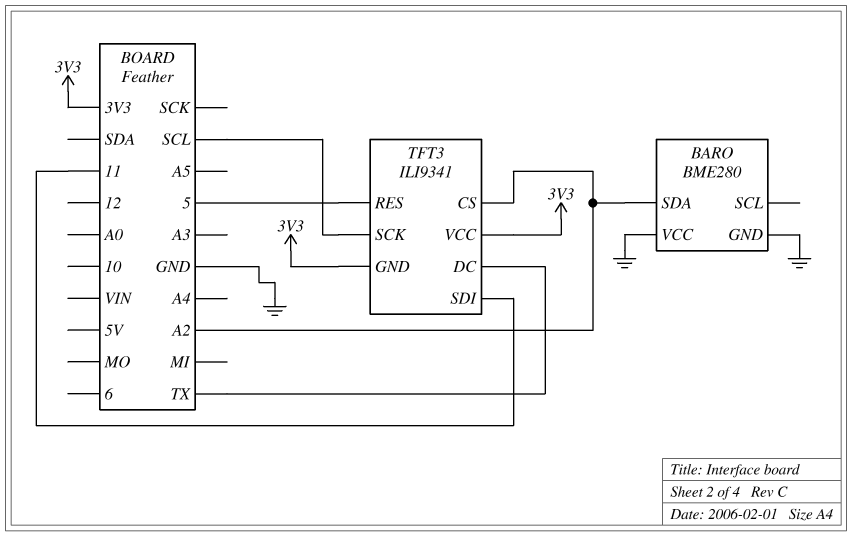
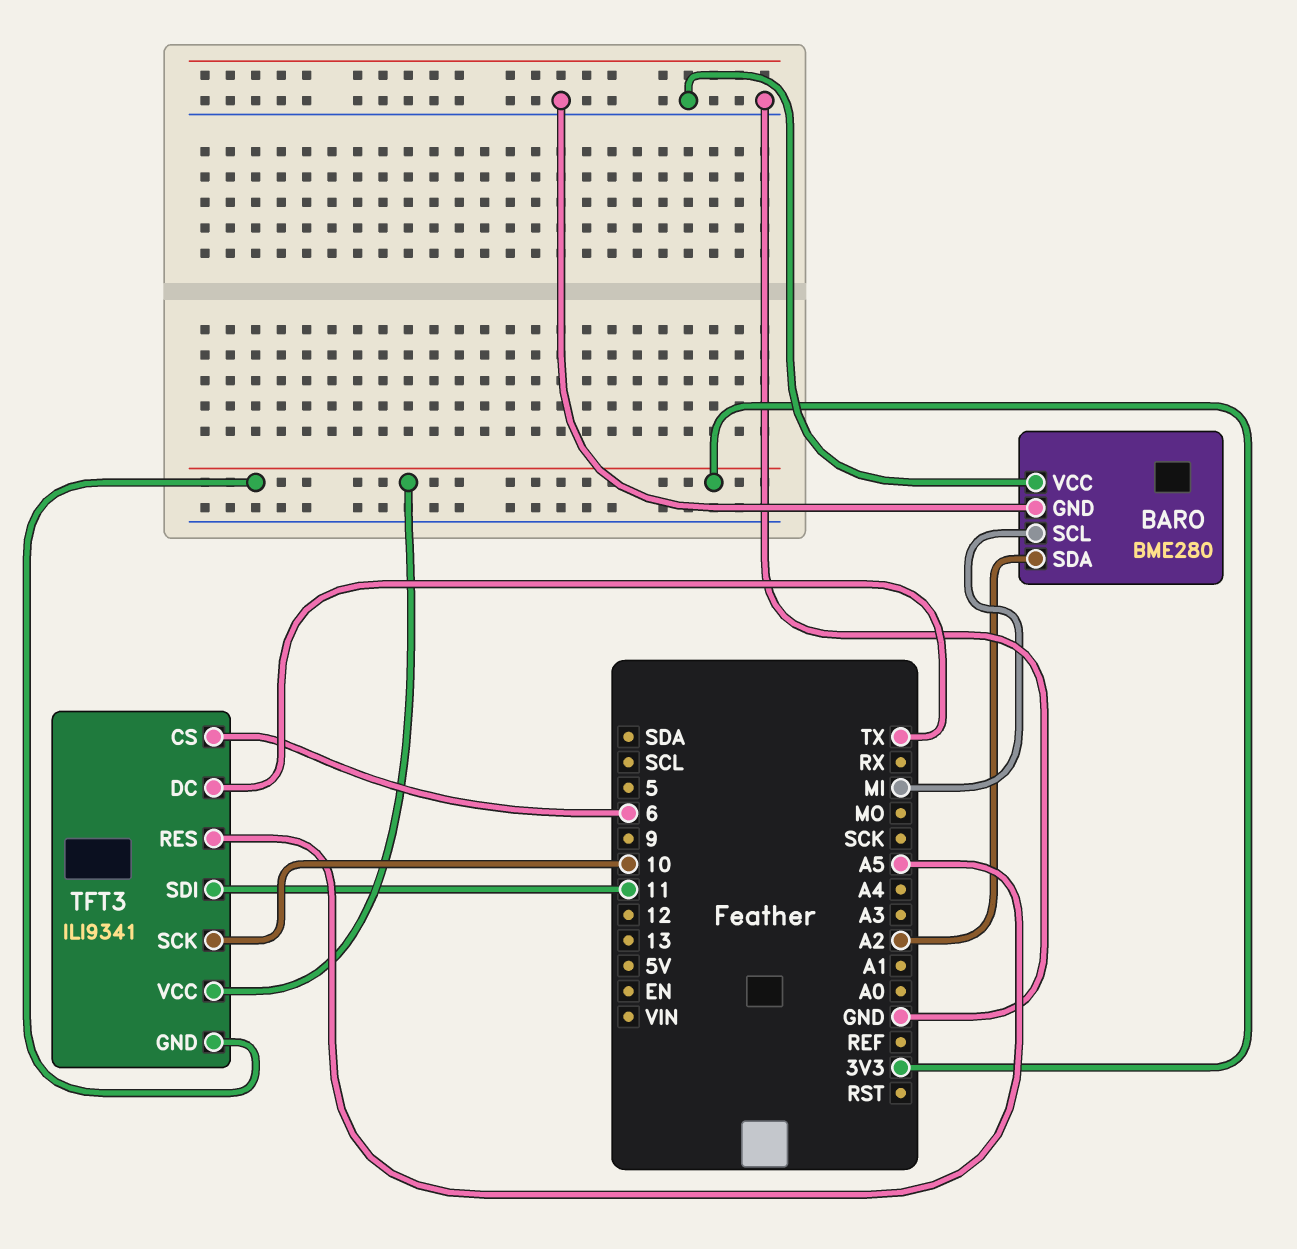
BARO pin SCL: none -> MI
TFT3 pin CS: A2 -> 6
TFT3 pin RES: 5 -> A5
TFT3 pin SCK: SCL -> 10

